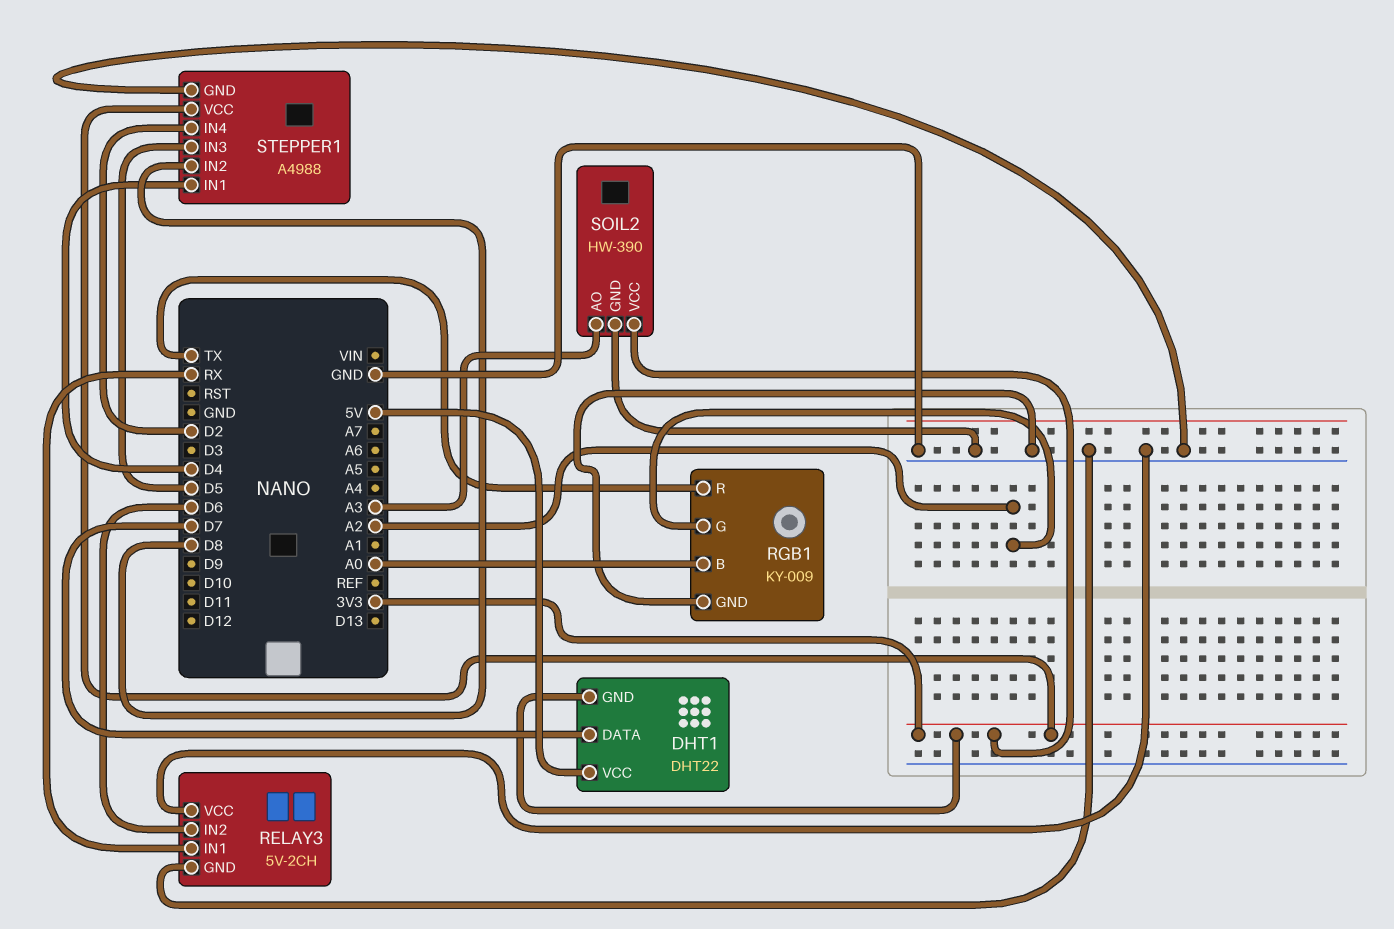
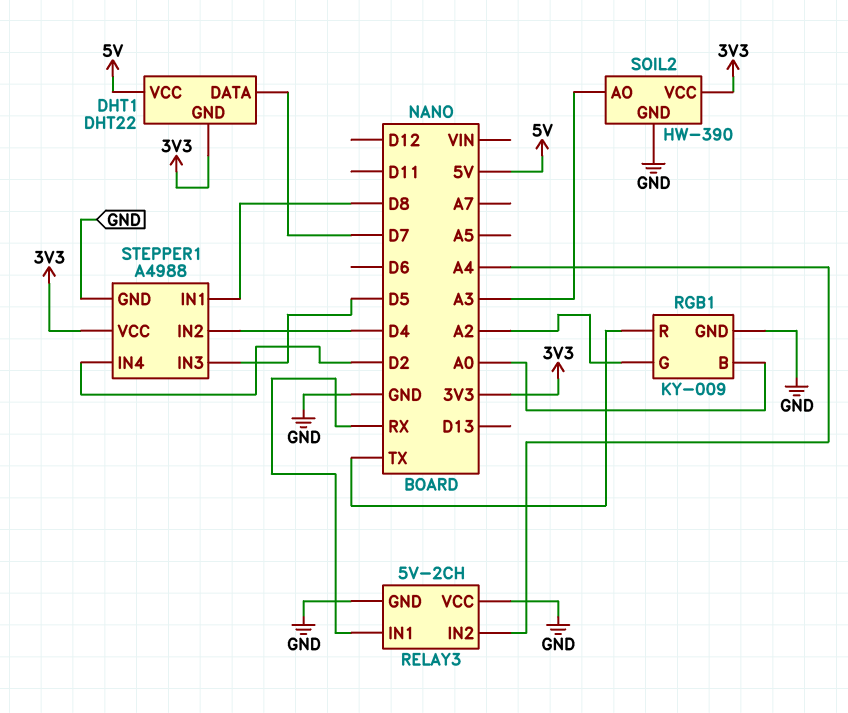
RELAY3 pin IN2: D6 -> A4
STEPPER1 pin IN1: D4 -> D8
STEPPER1 pin IN2: D8 -> D4

